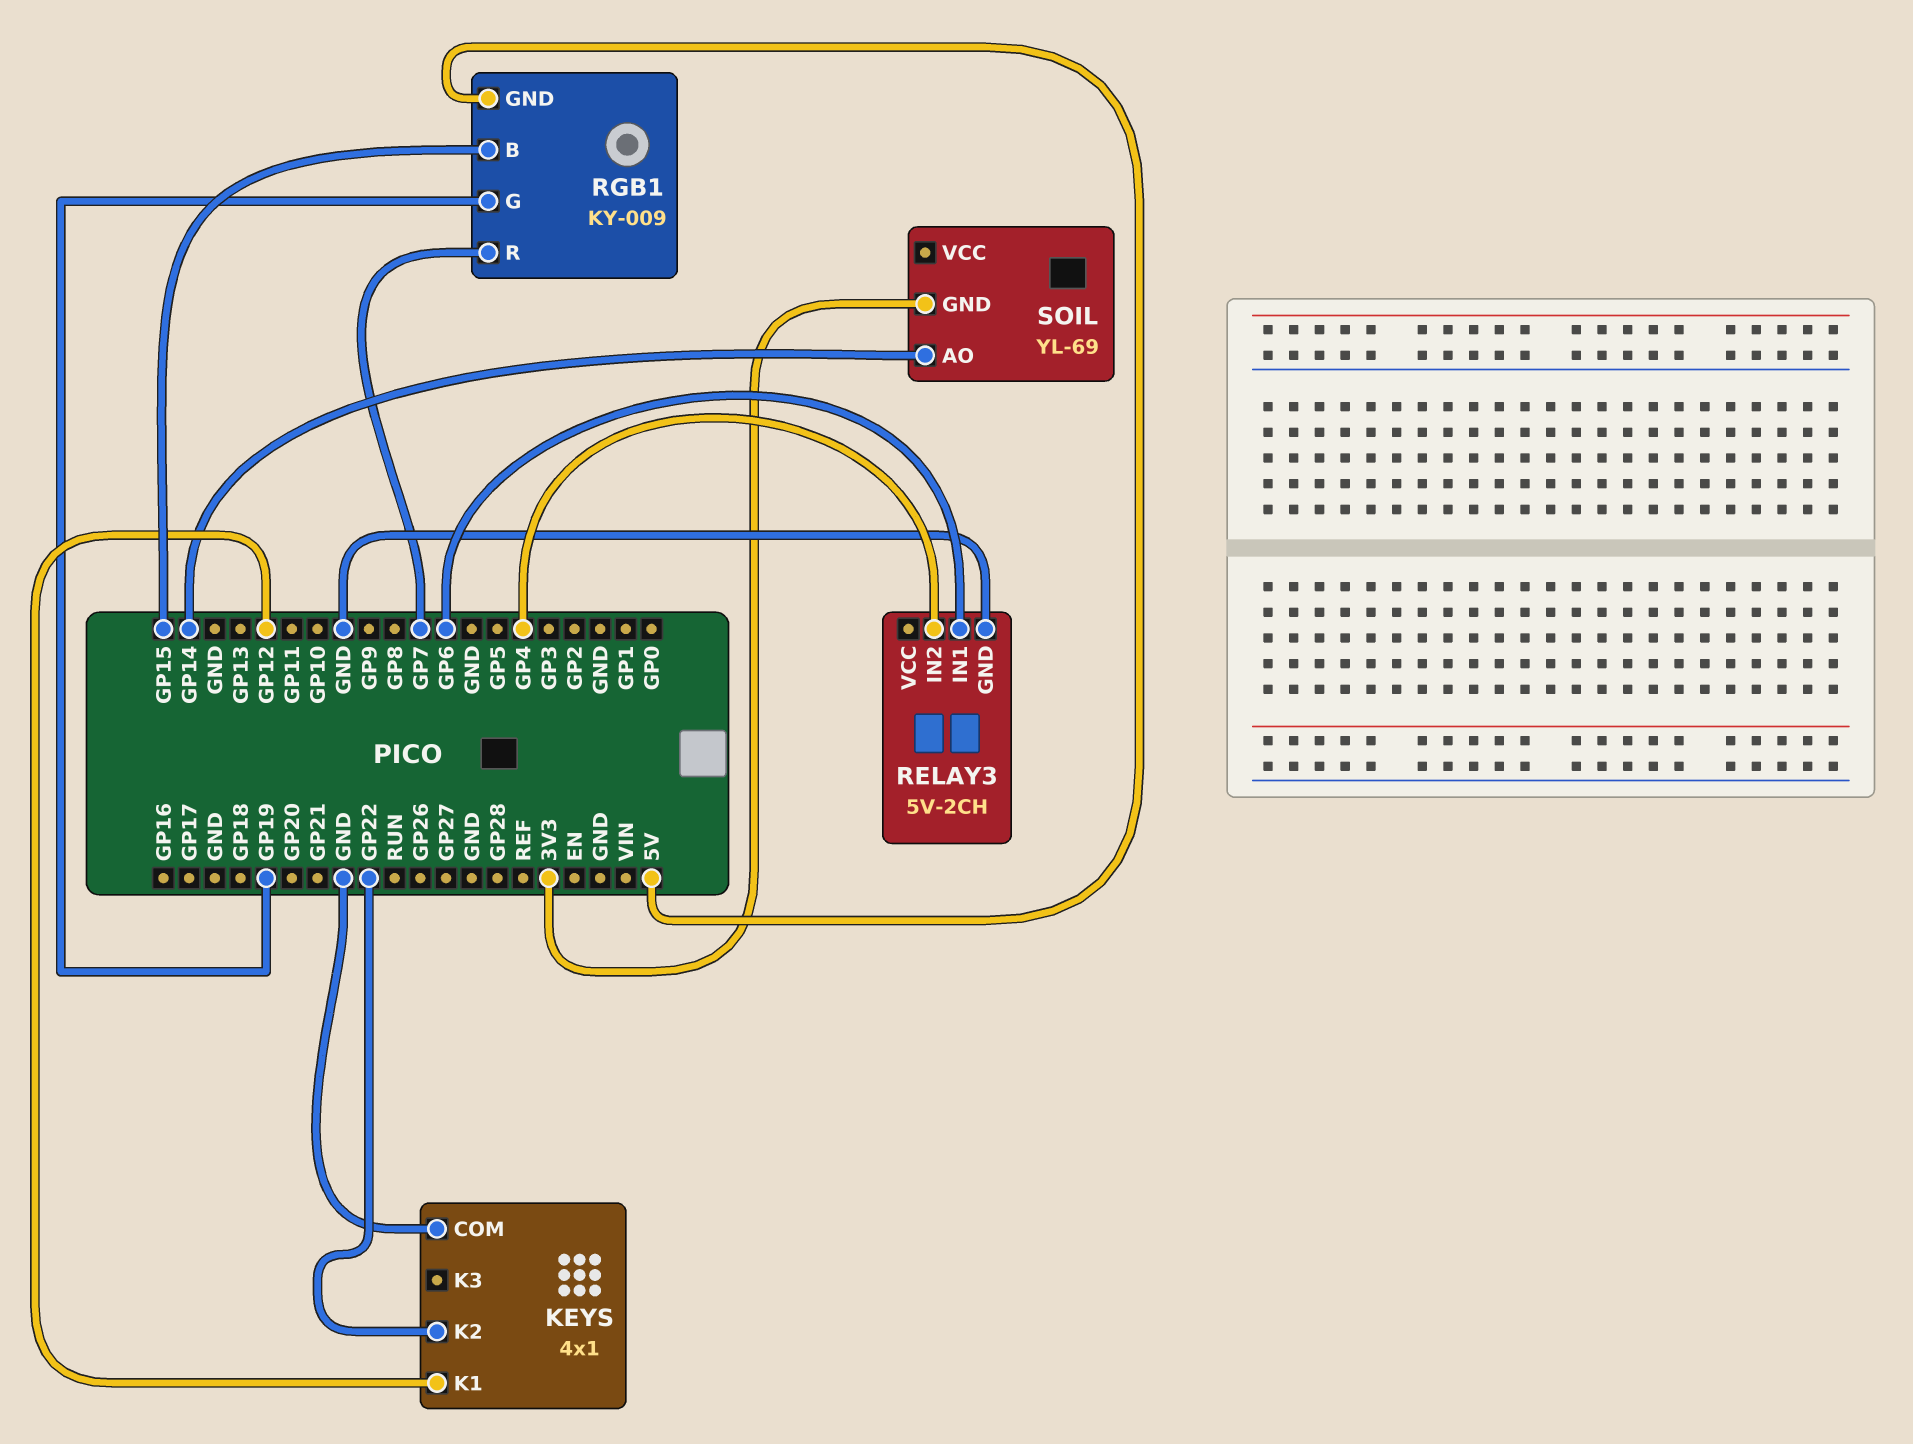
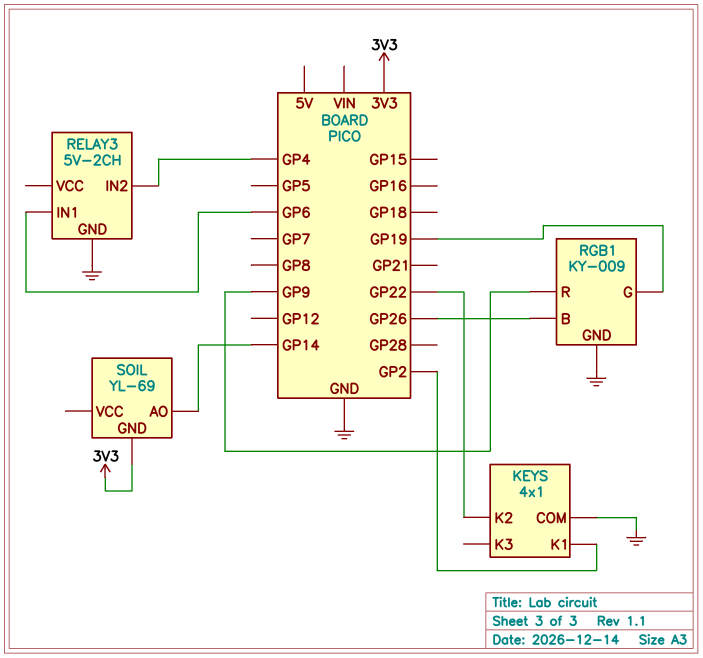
KEYS pin K1: GP12 -> GP2
RGB1 pin B: GP15 -> GP26
RGB1 pin GND: 5V -> GND
RGB1 pin R: GP7 -> GP9

